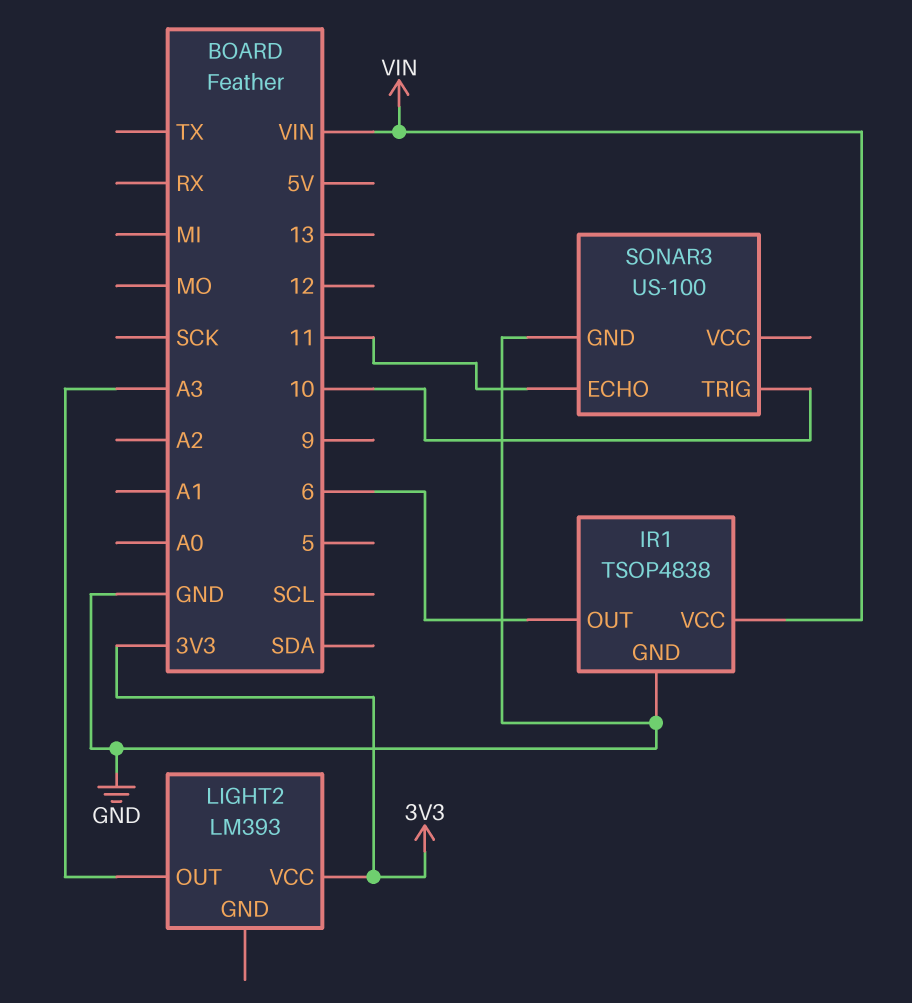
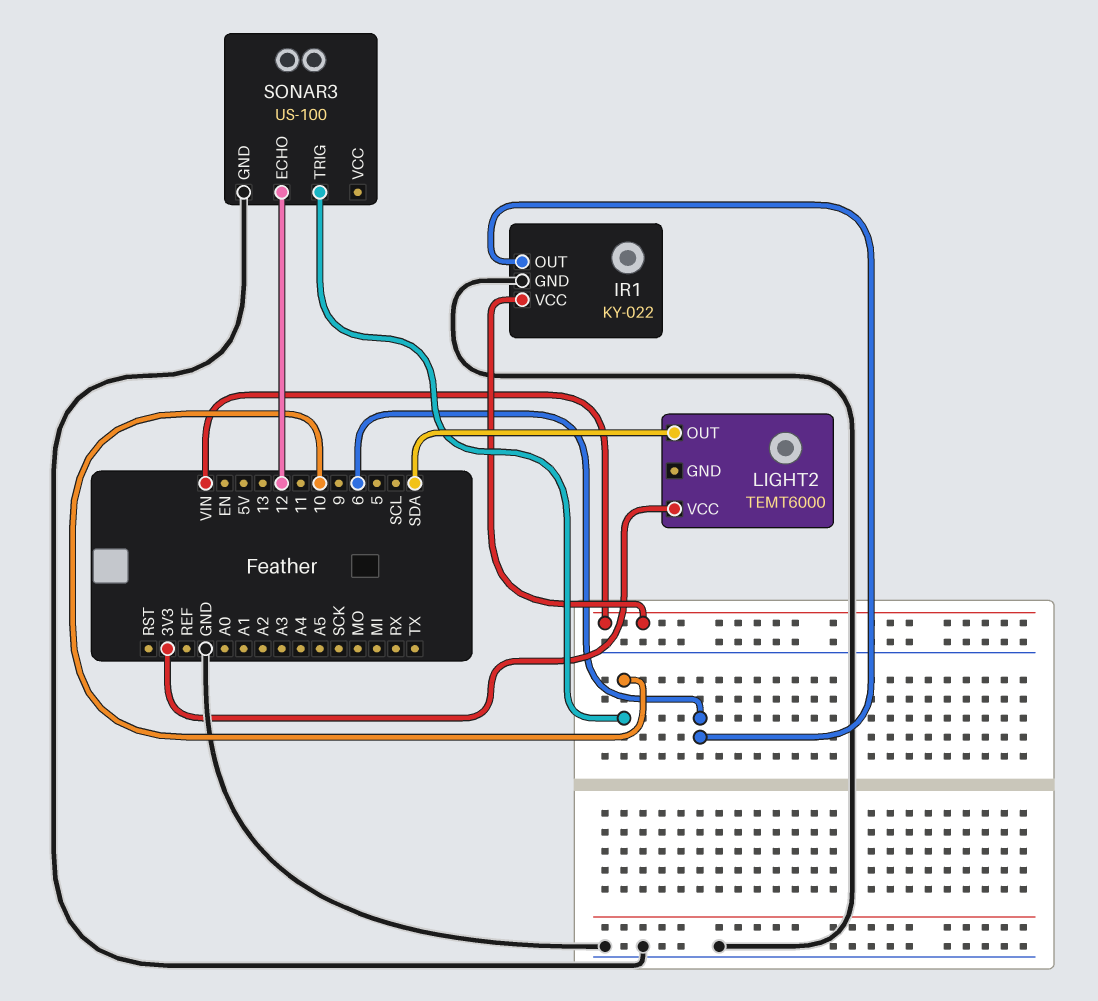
IR1: TSOP4838 -> KY-022
LIGHT2: LM393 -> TEMT6000
LIGHT2 pin OUT: A3 -> SDA
SONAR3 pin ECHO: 11 -> 12

